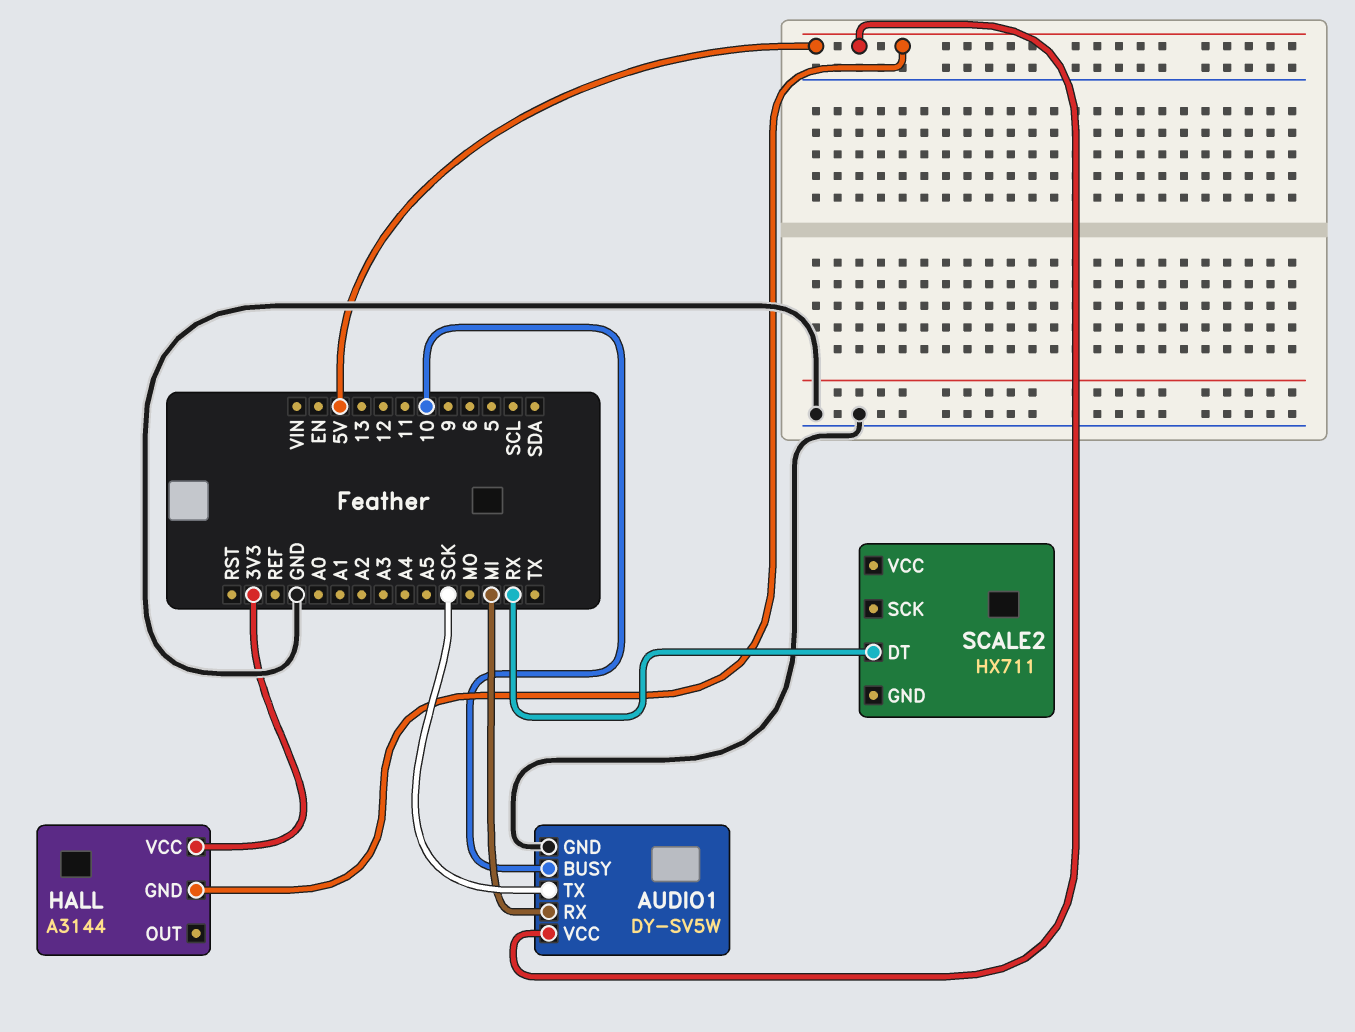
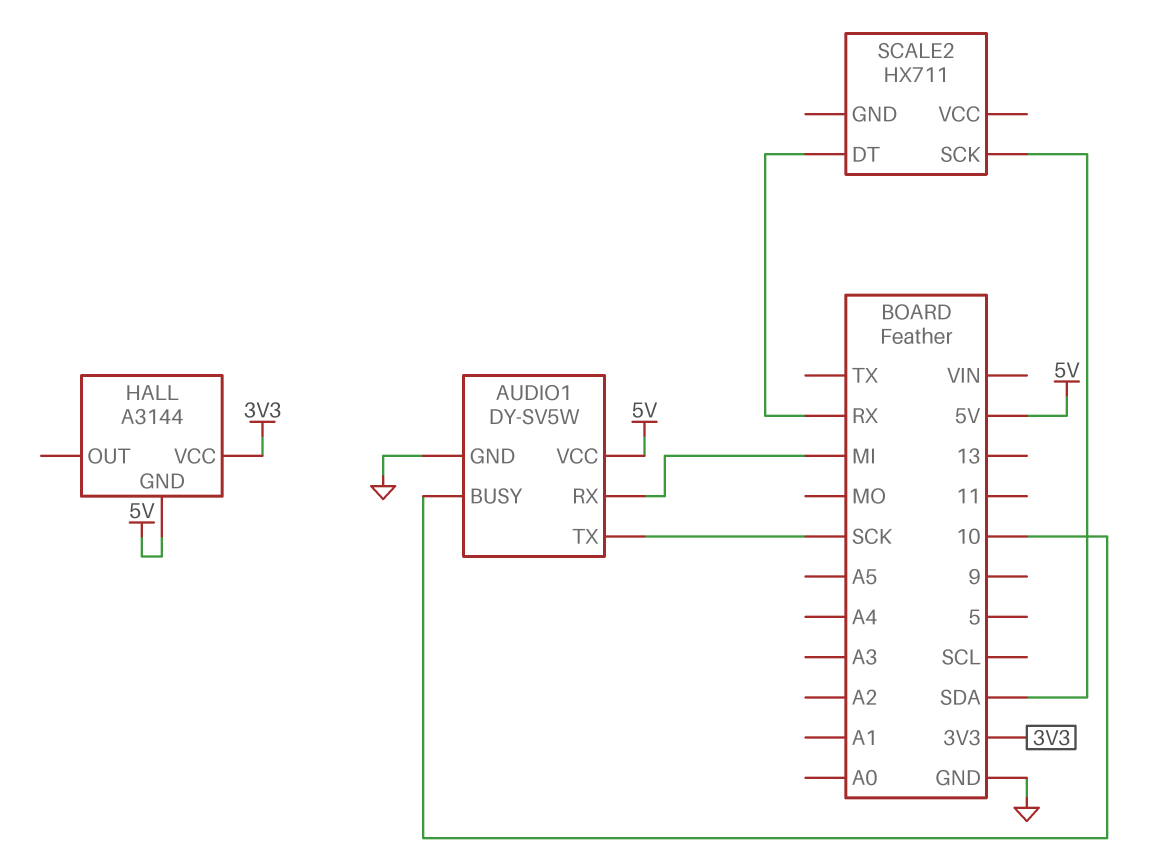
SCALE2 pin SCK: none -> SDA

